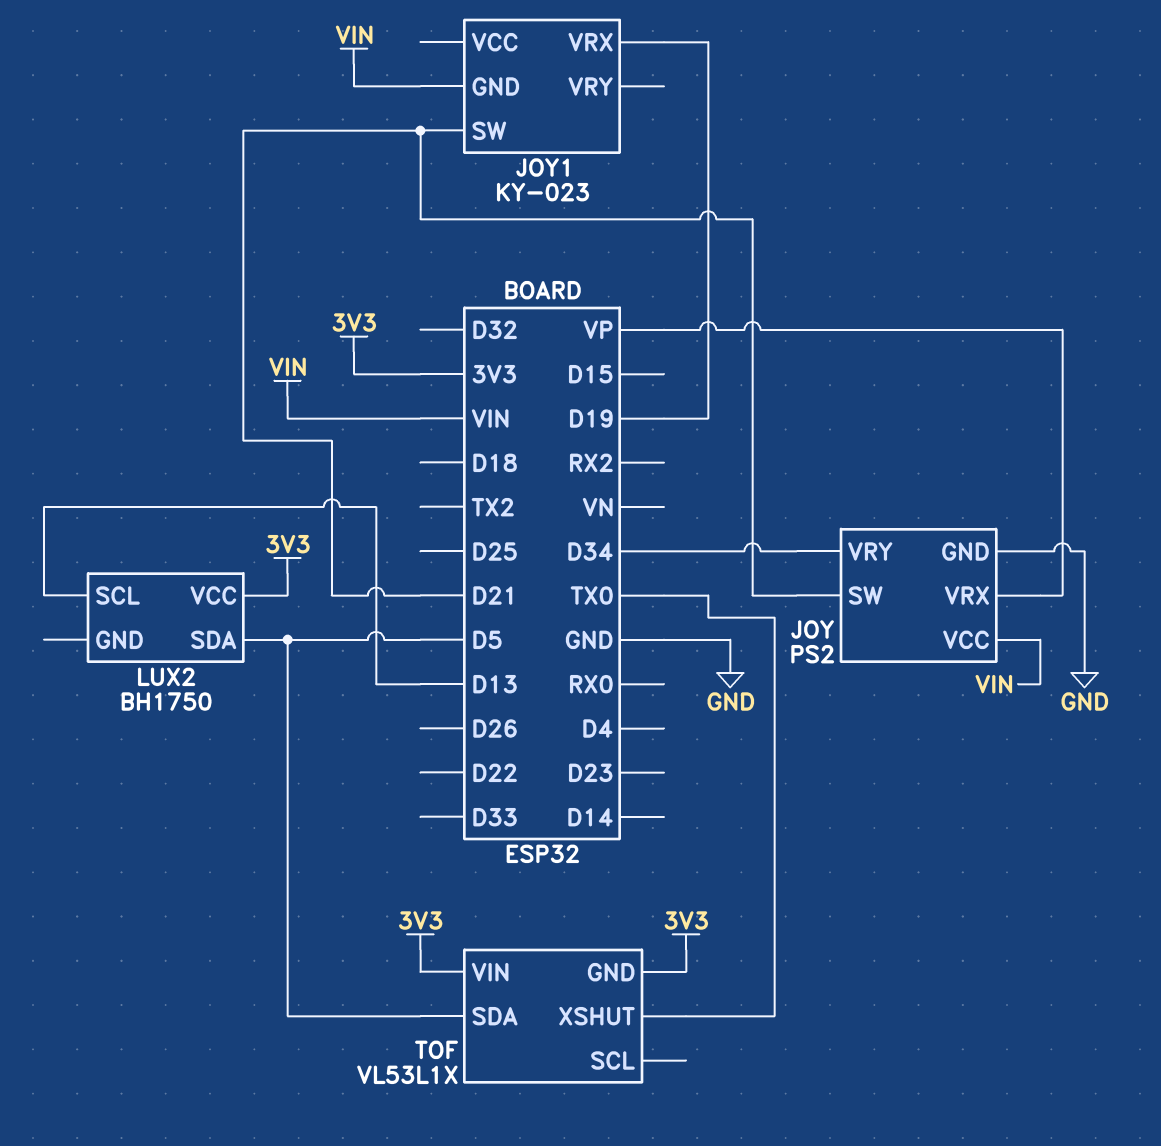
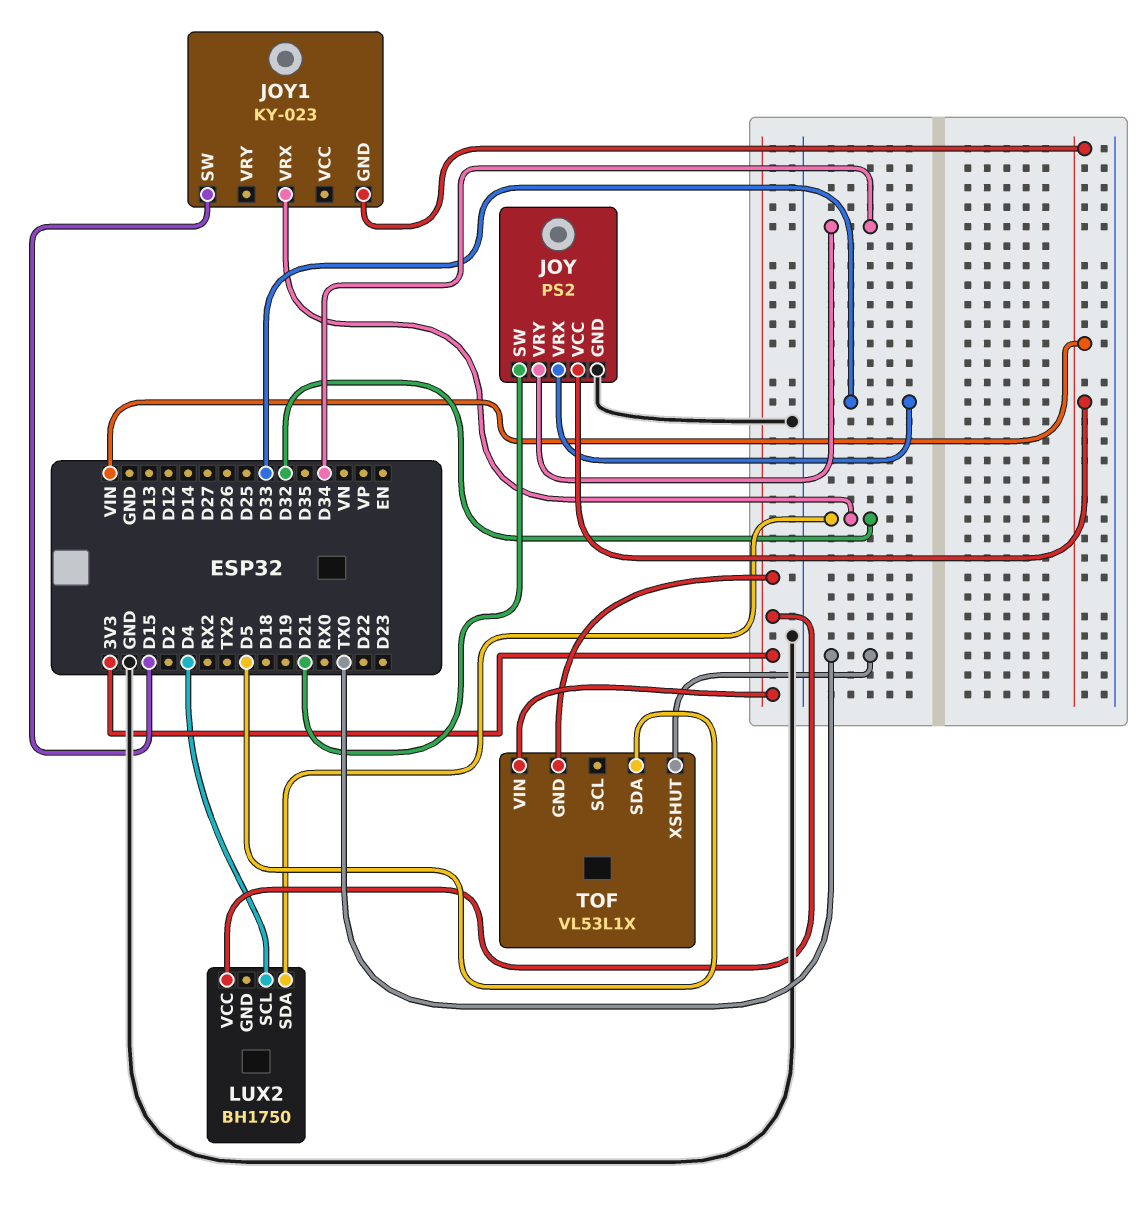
JOY pin VRX: VP -> D33
JOY1 pin SW: D21 -> D15
JOY1 pin VRX: D19 -> D32
LUX2 pin SCL: D13 -> D4
LUX2 pin SDA: D5 -> D32

